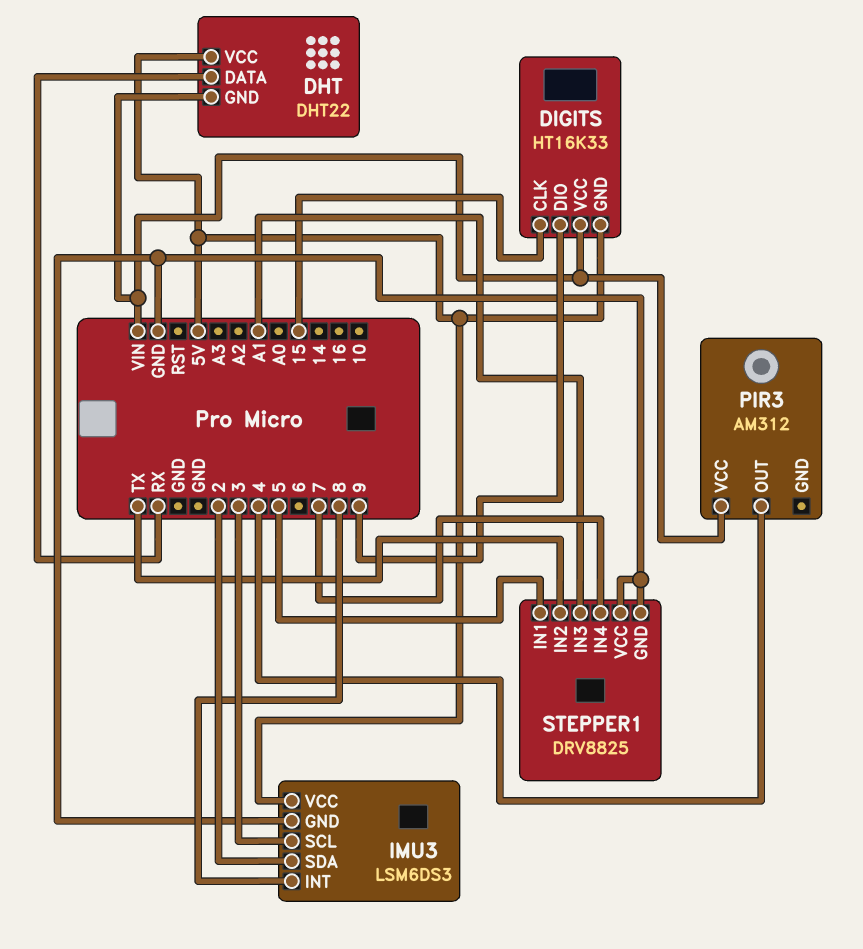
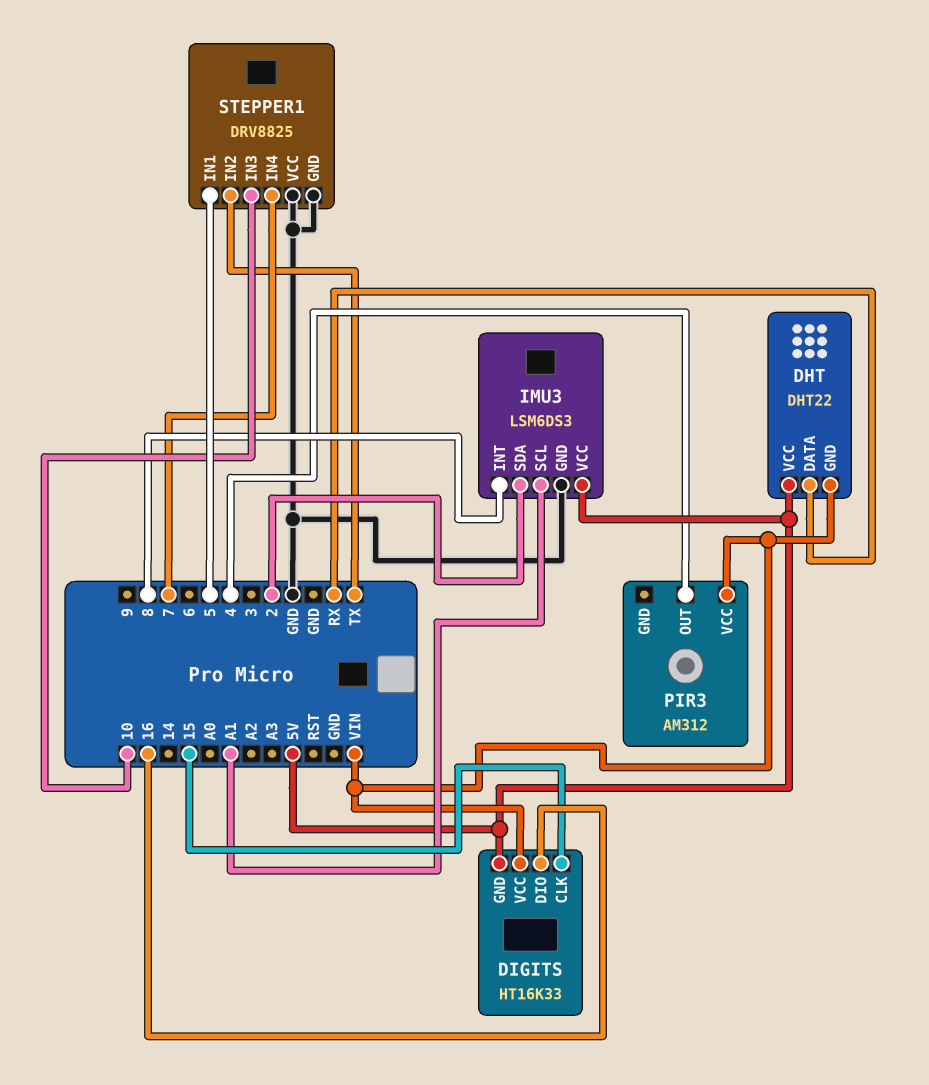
DIGITS pin DIO: 9 -> 16
IMU3 pin SCL: 3 -> A1
STEPPER1 pin IN3: A1 -> 10

